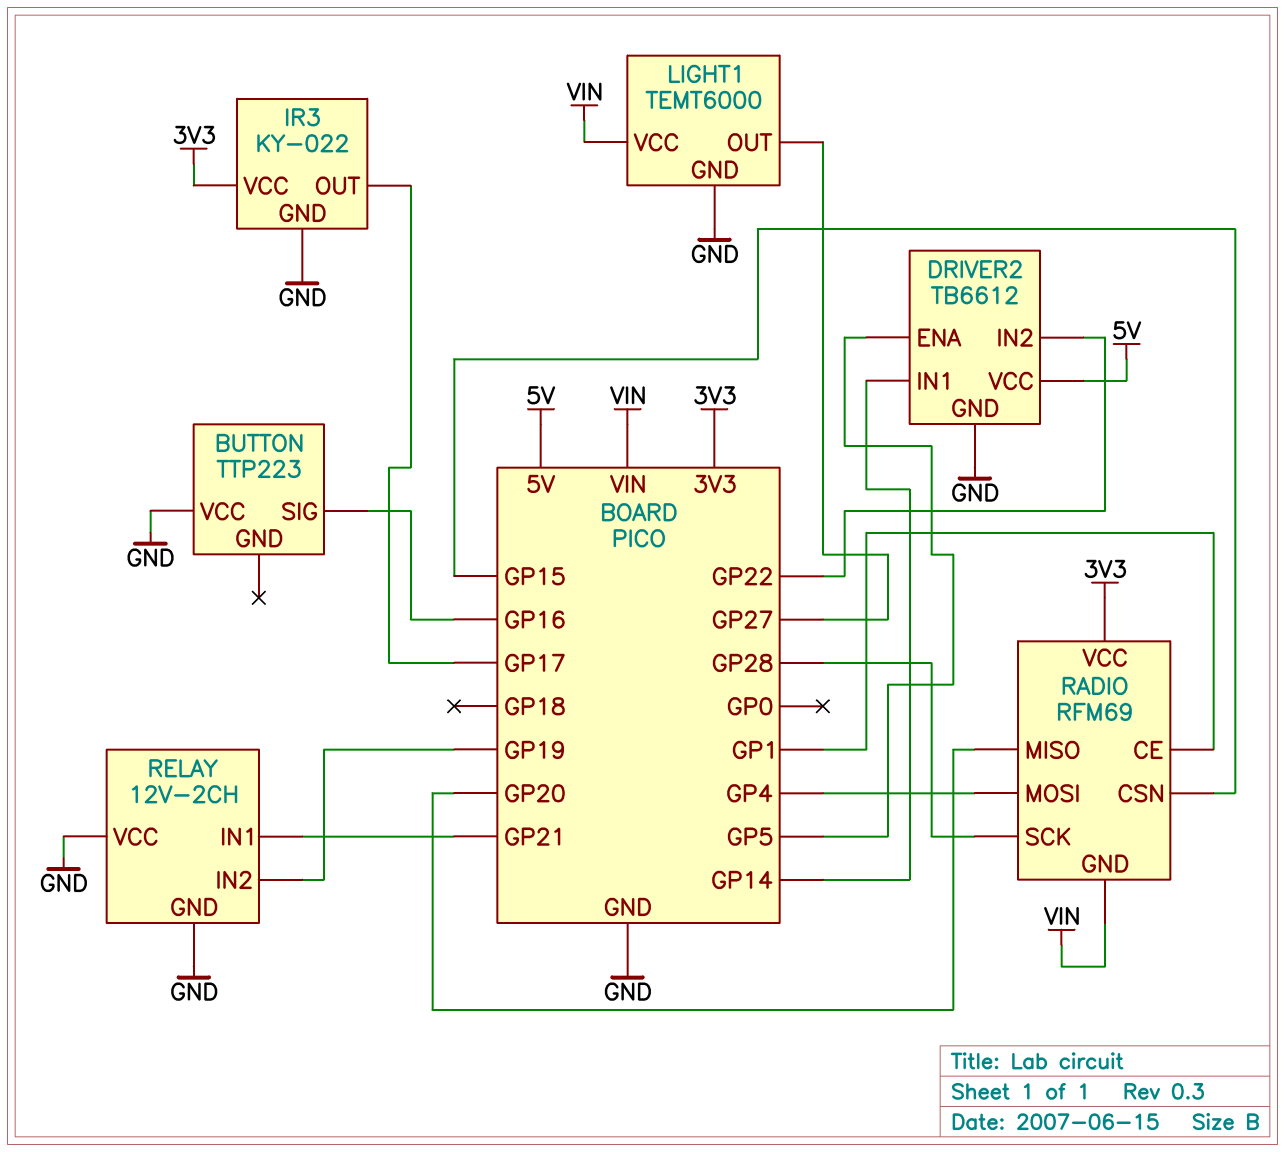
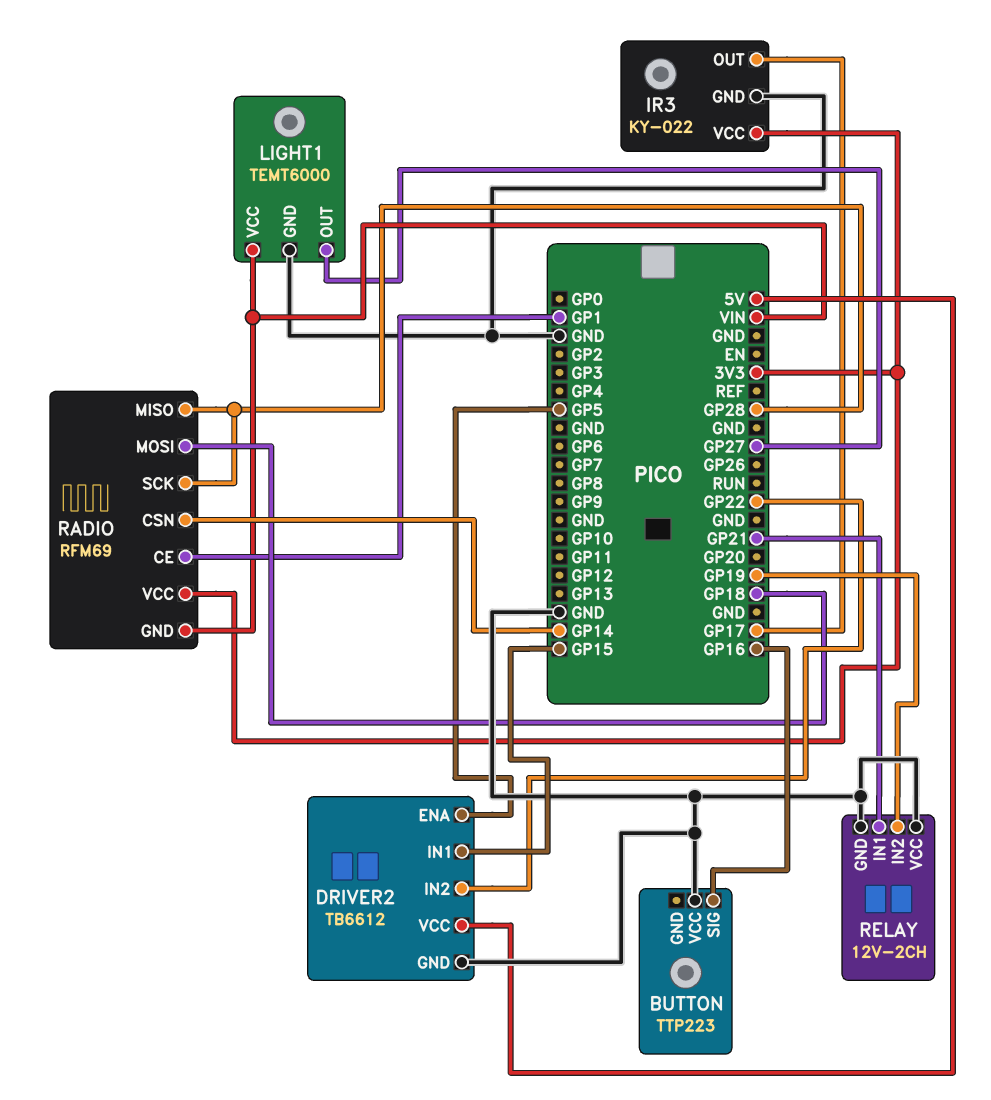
DRIVER2 pin IN1: GP14 -> GP15
RADIO pin CSN: GP15 -> GP14
RADIO pin MISO: GP20 -> GP28
RADIO pin MOSI: GP4 -> GP18

